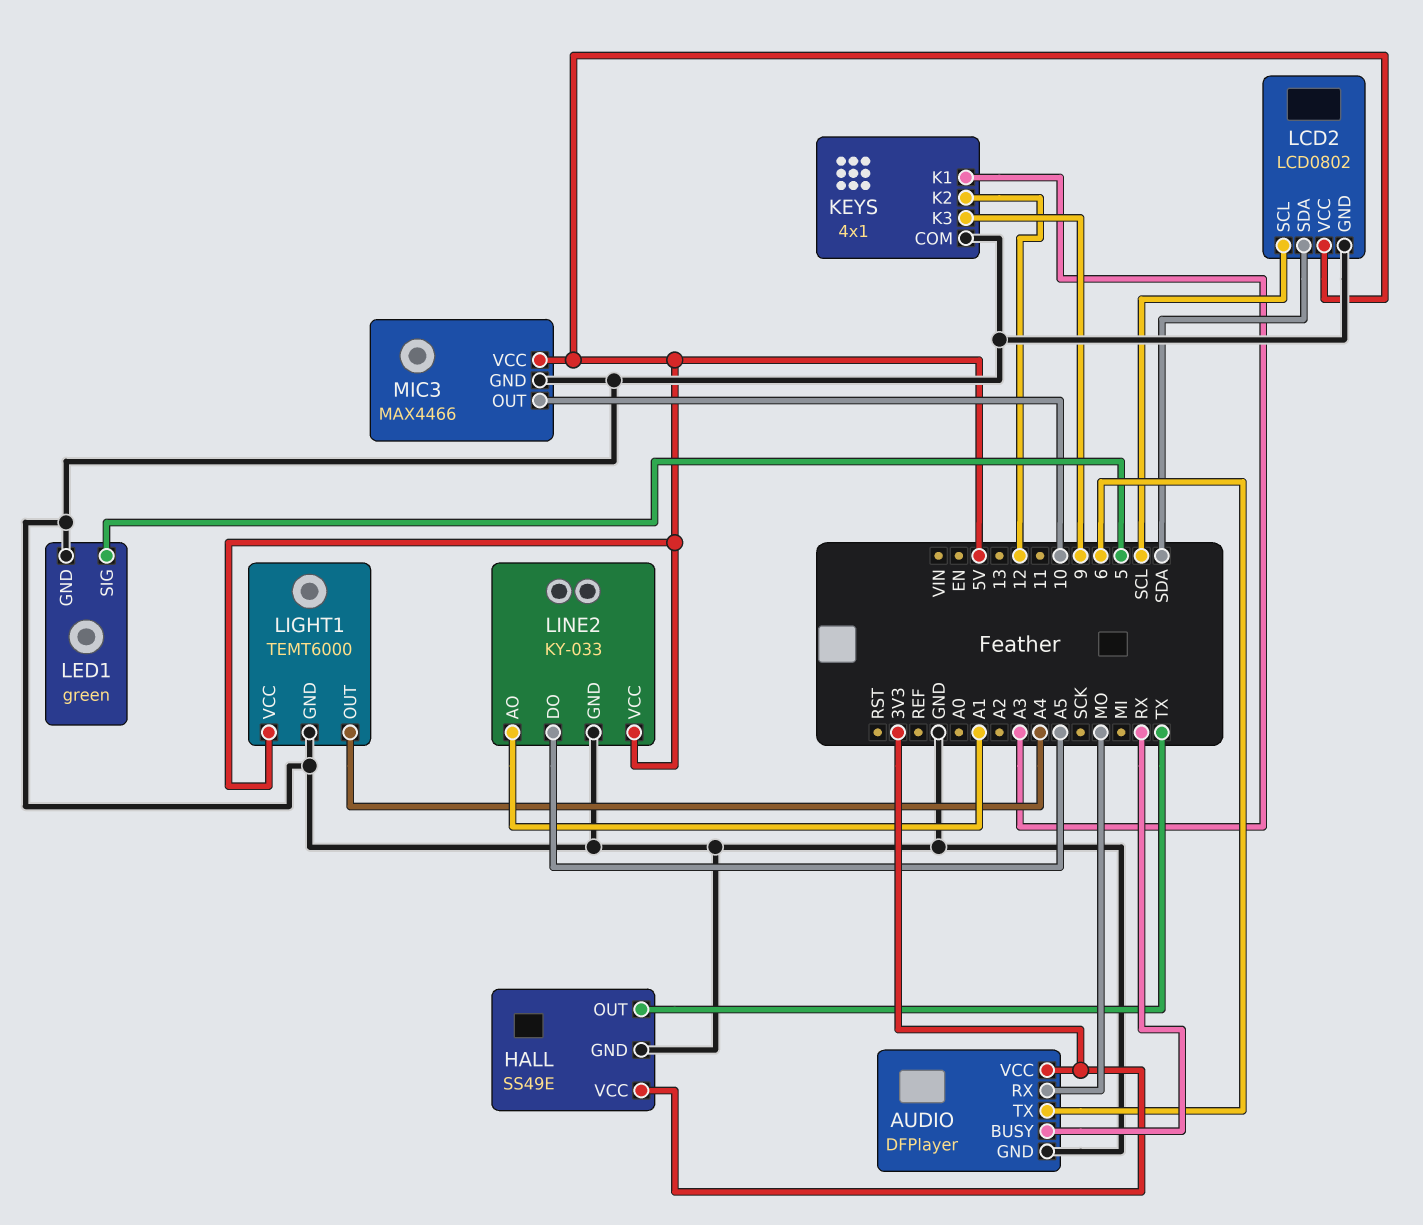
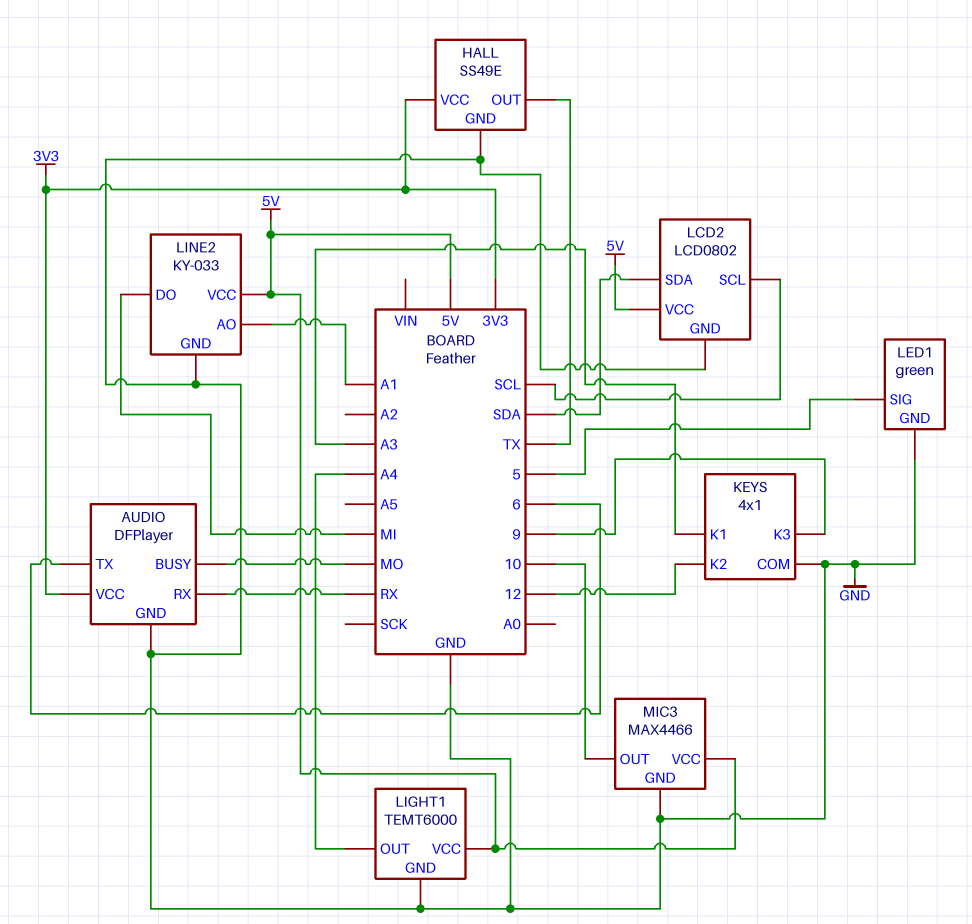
AUDIO pin BUSY: RX -> MO
AUDIO pin RX: MO -> RX
LINE2 pin DO: A5 -> MI

